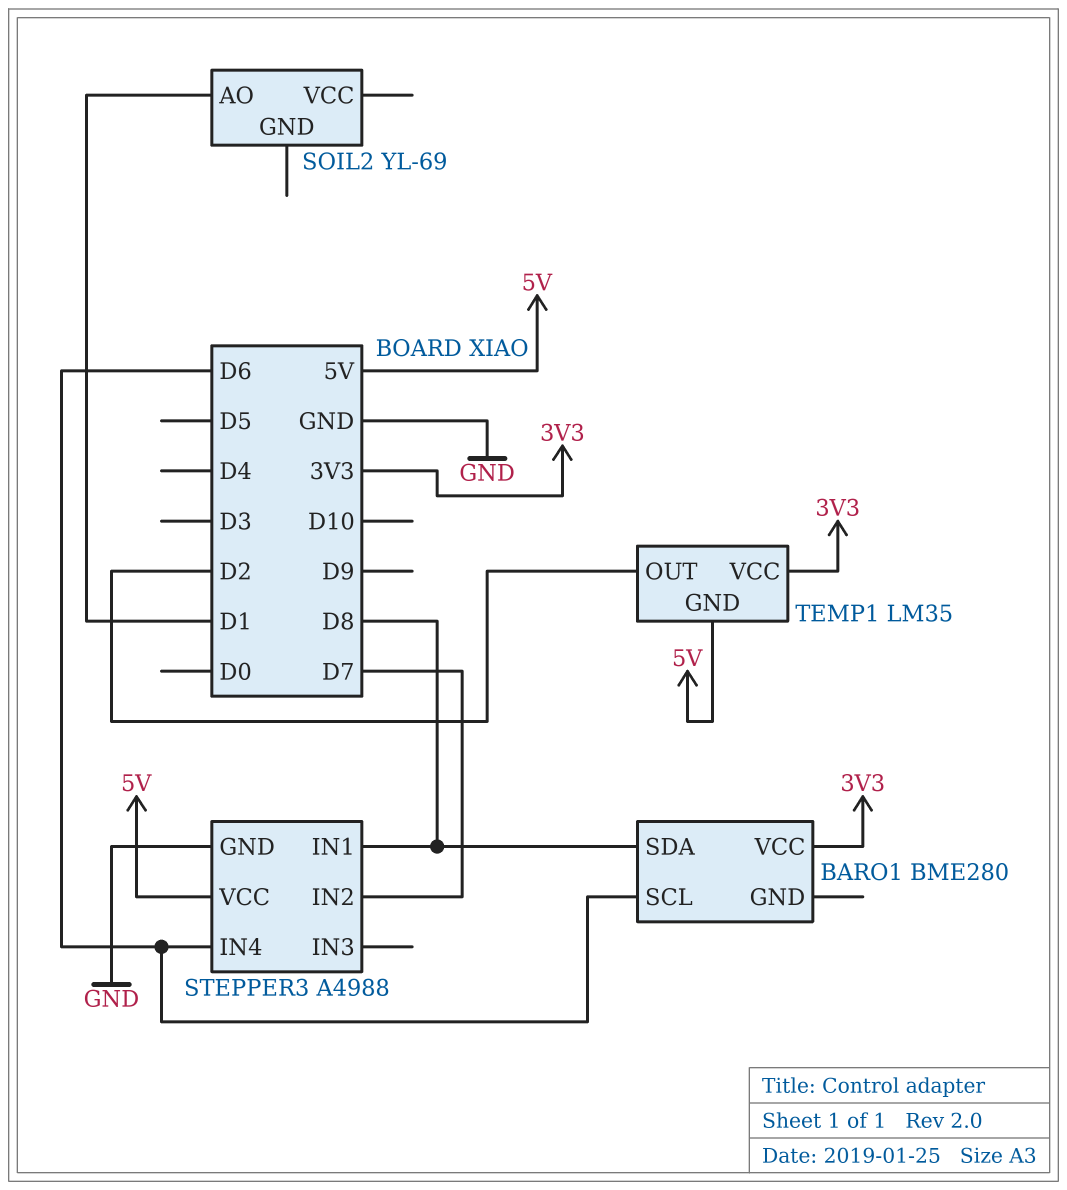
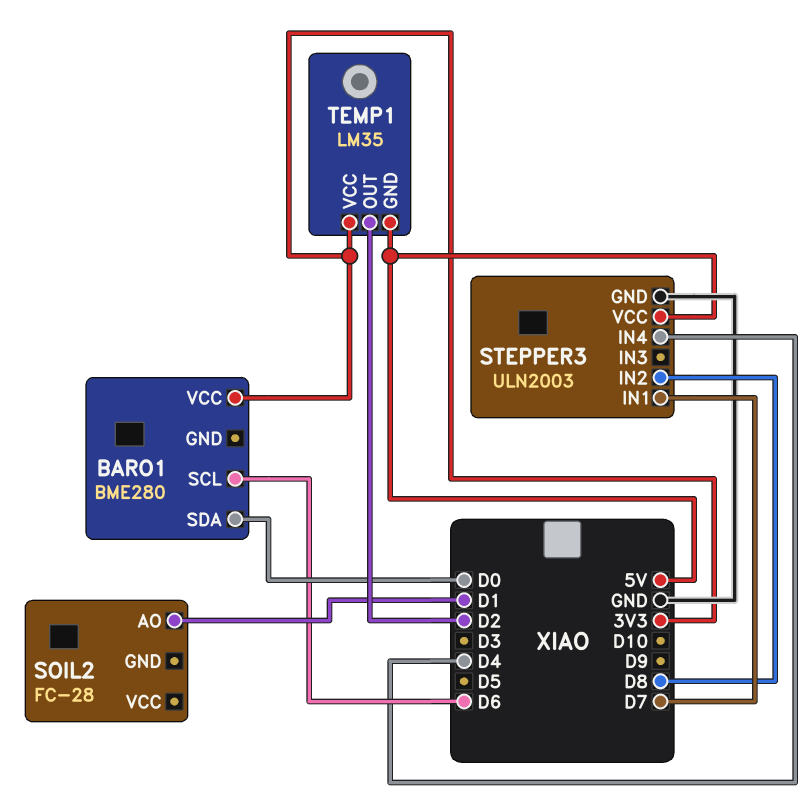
BARO1 pin SDA: D8 -> D0
SOIL2: YL-69 -> FC-28
STEPPER3: A4988 -> ULN2003
STEPPER3 pin IN1: D8 -> D7
STEPPER3 pin IN2: D7 -> D8
STEPPER3 pin IN4: D6 -> D4

